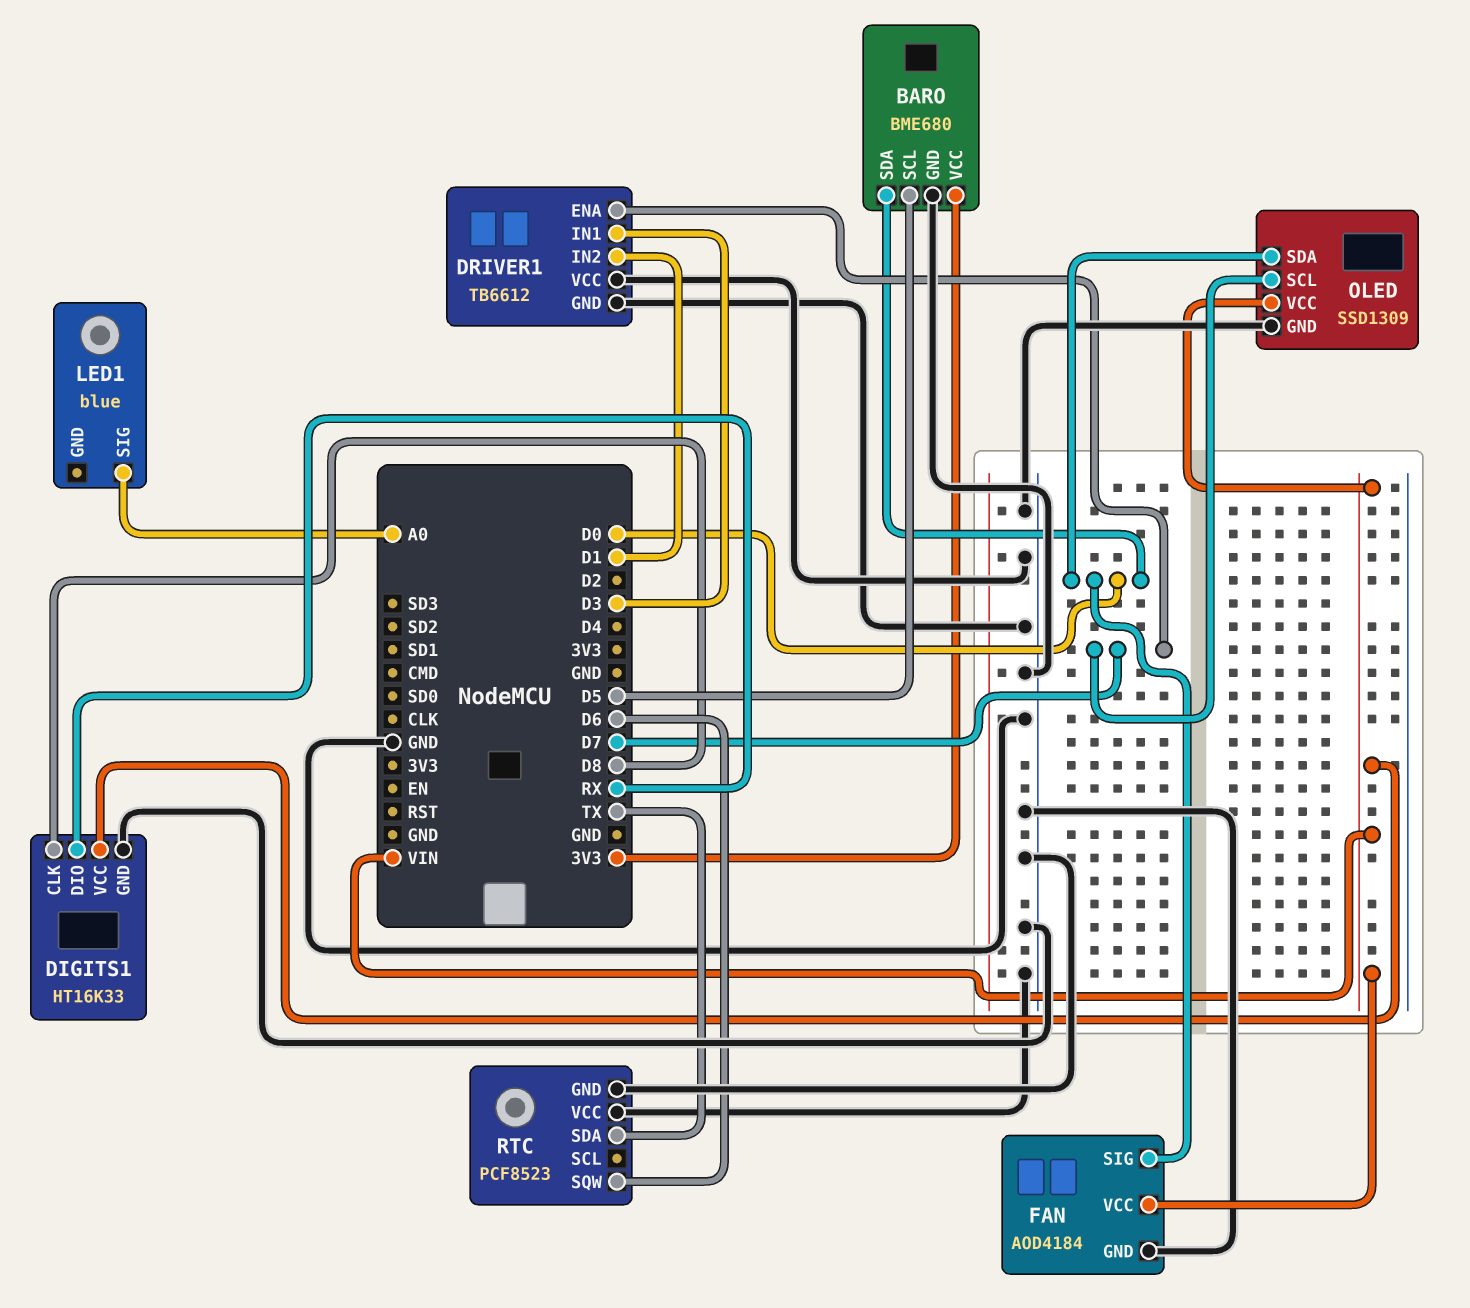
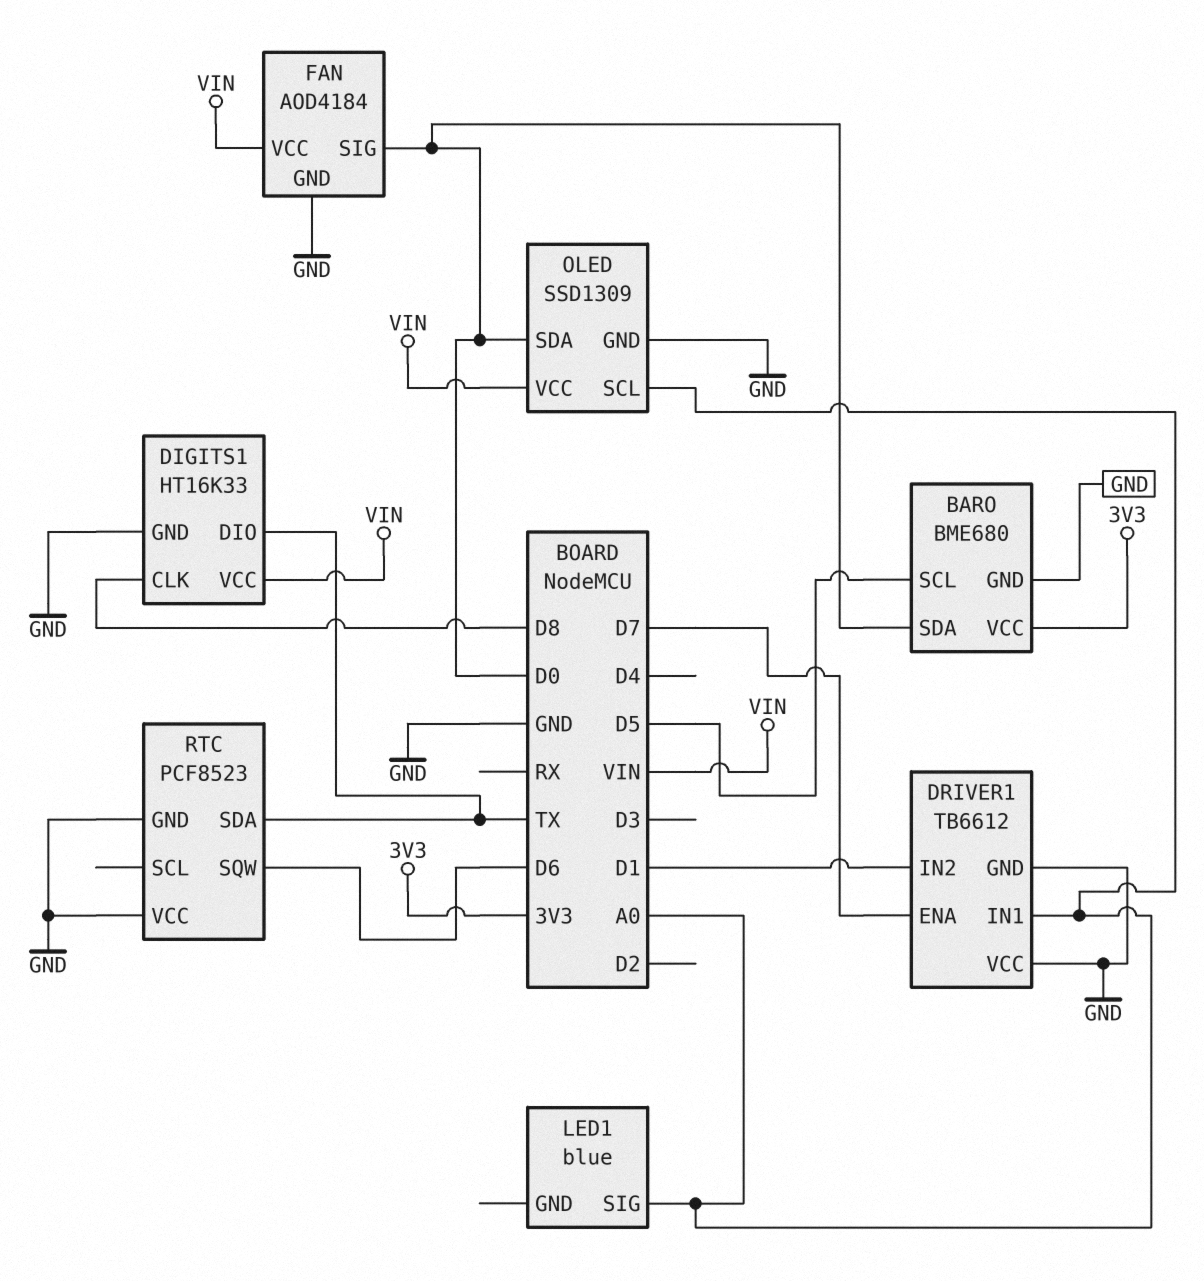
DIGITS1 pin DIO: RX -> TX
DRIVER1 pin IN1: D3 -> A0
OLED pin SCL: D7 -> A0

